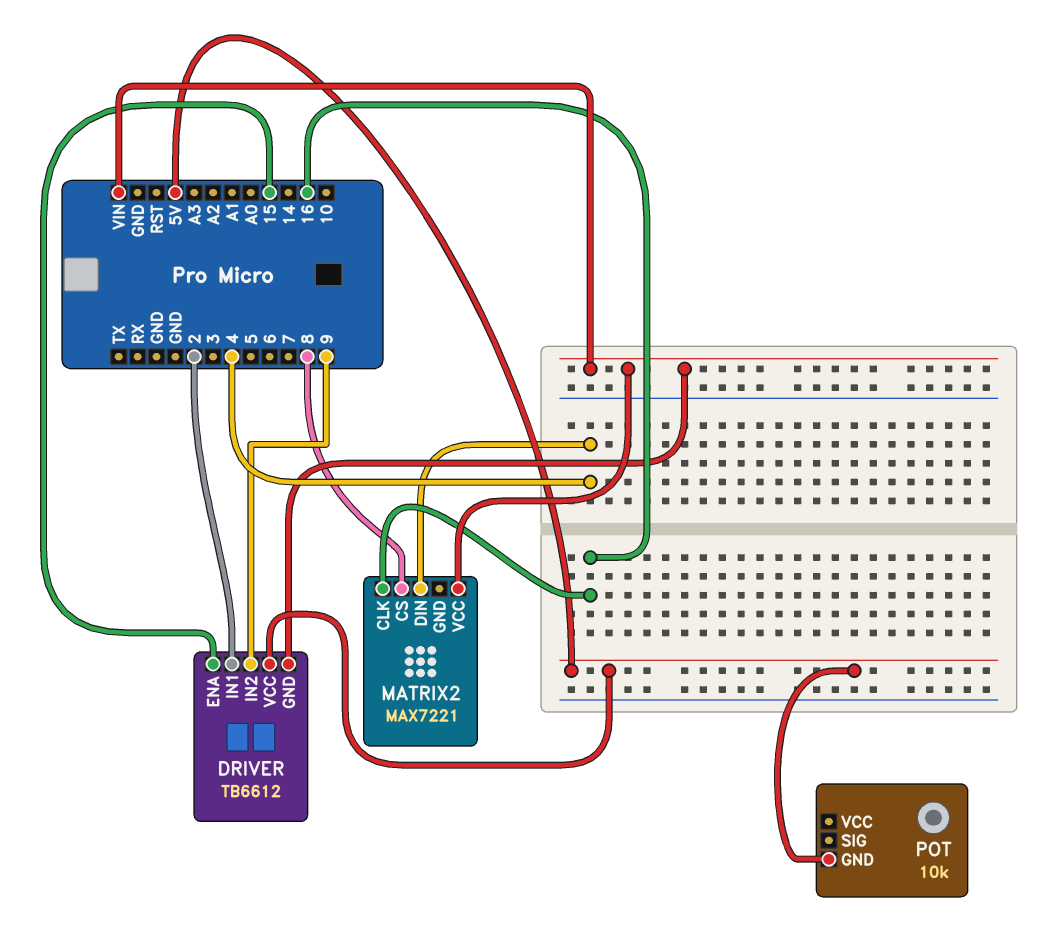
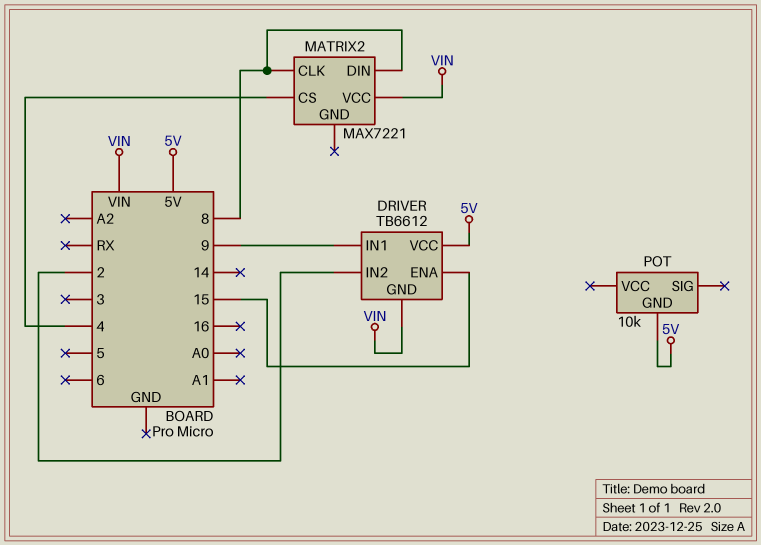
DRIVER pin IN1: 2 -> 9
DRIVER pin IN2: 9 -> 2
MATRIX2 pin CLK: 16 -> 8
MATRIX2 pin CS: 8 -> 4
MATRIX2 pin DIN: 4 -> 8

